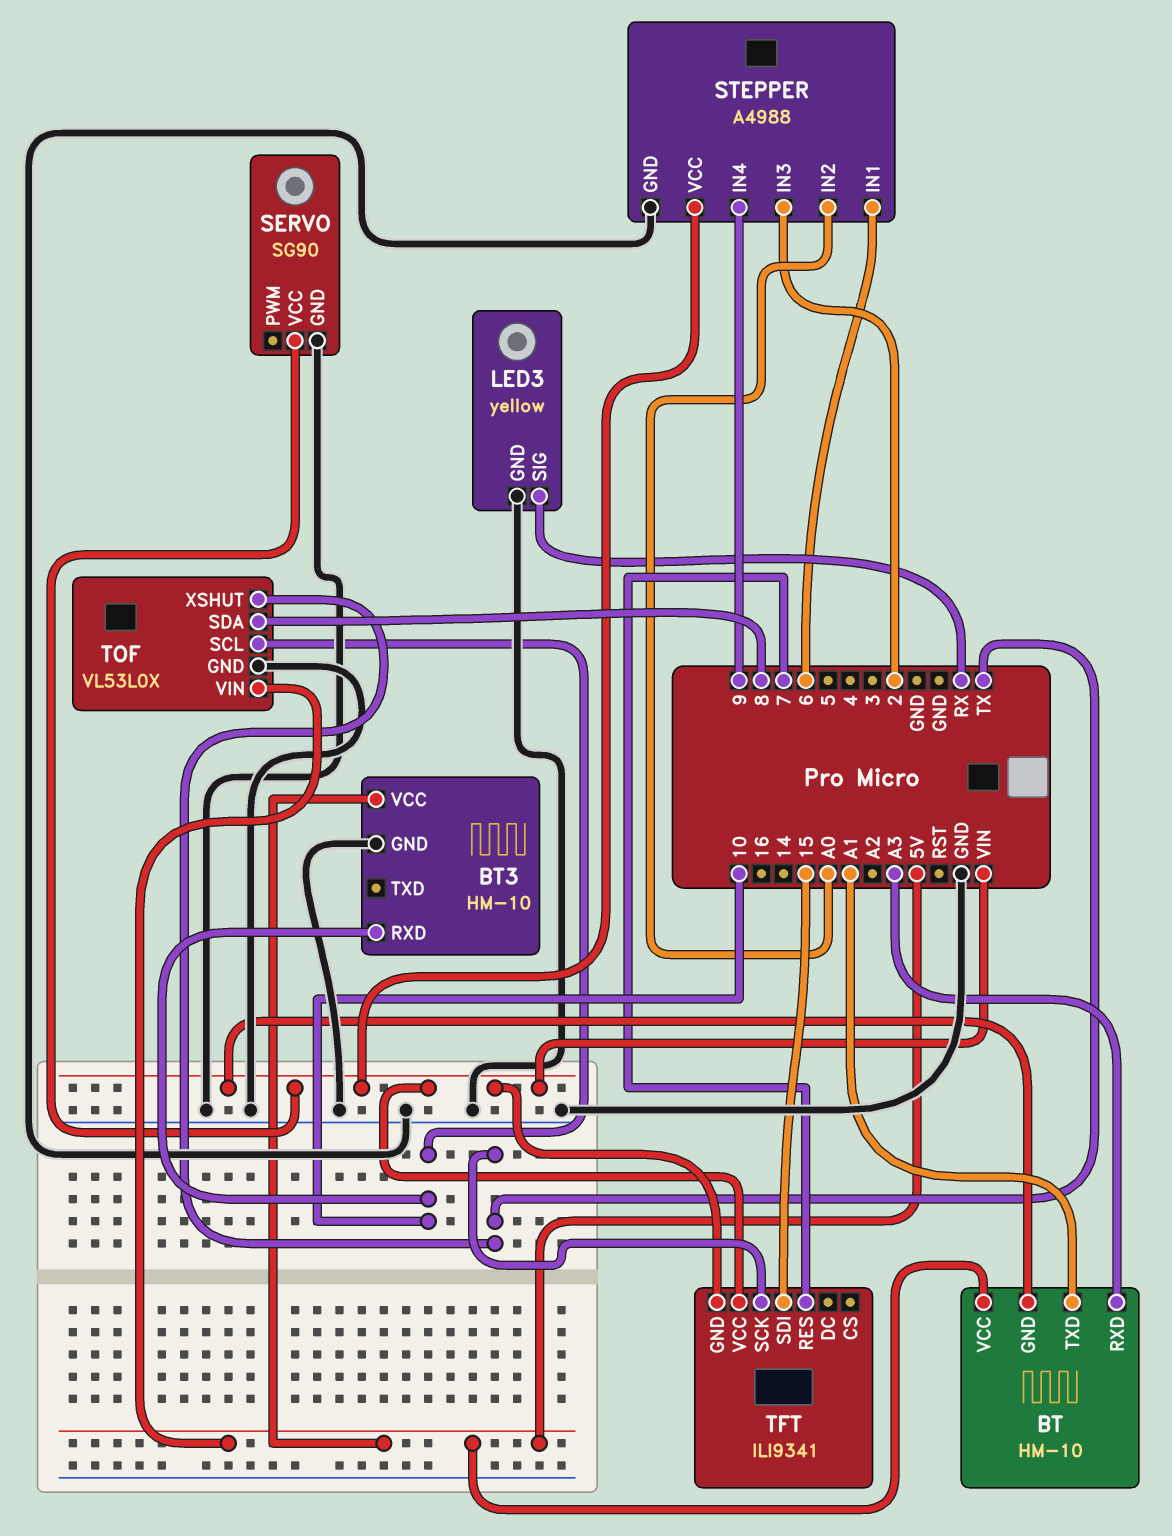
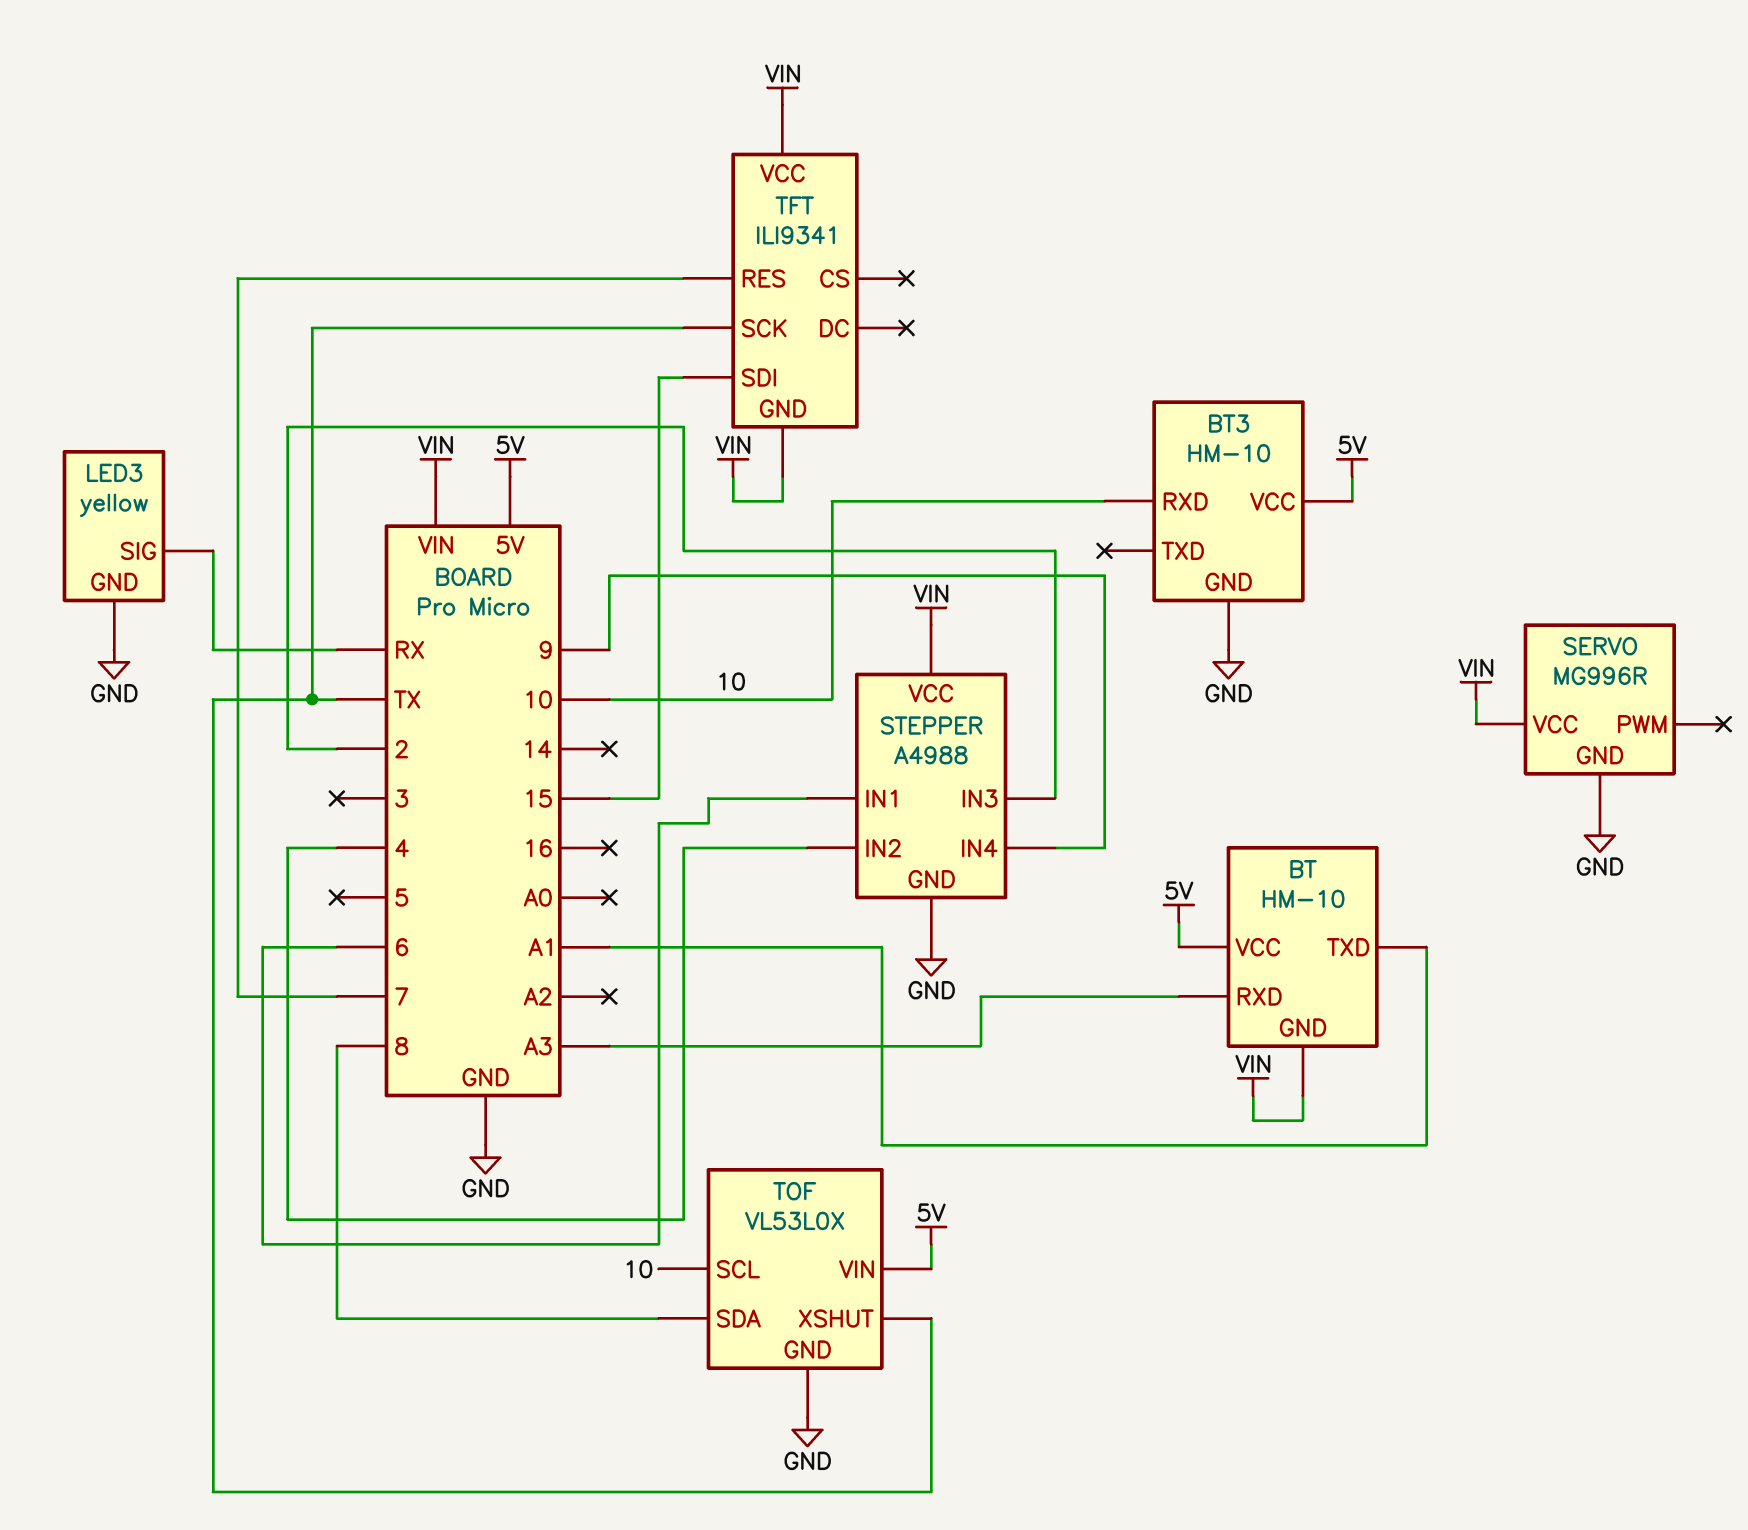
SERVO: SG90 -> MG996R
STEPPER pin IN2: A0 -> 4

